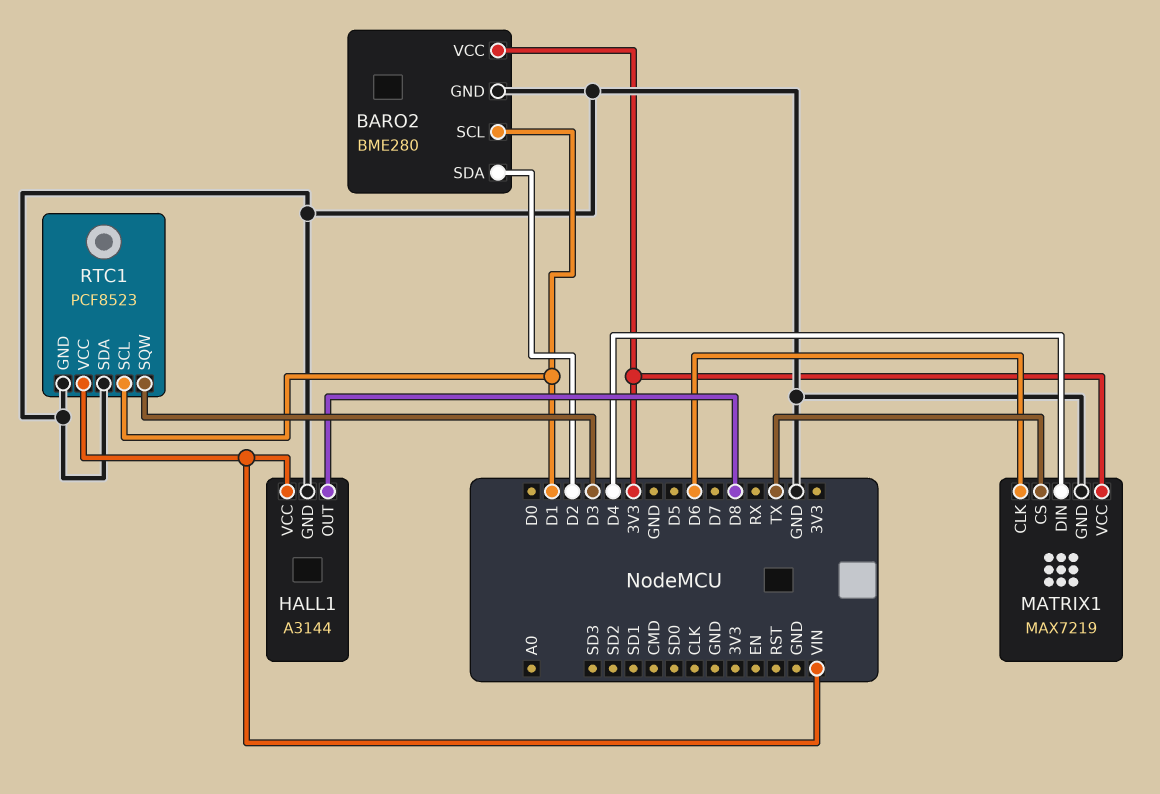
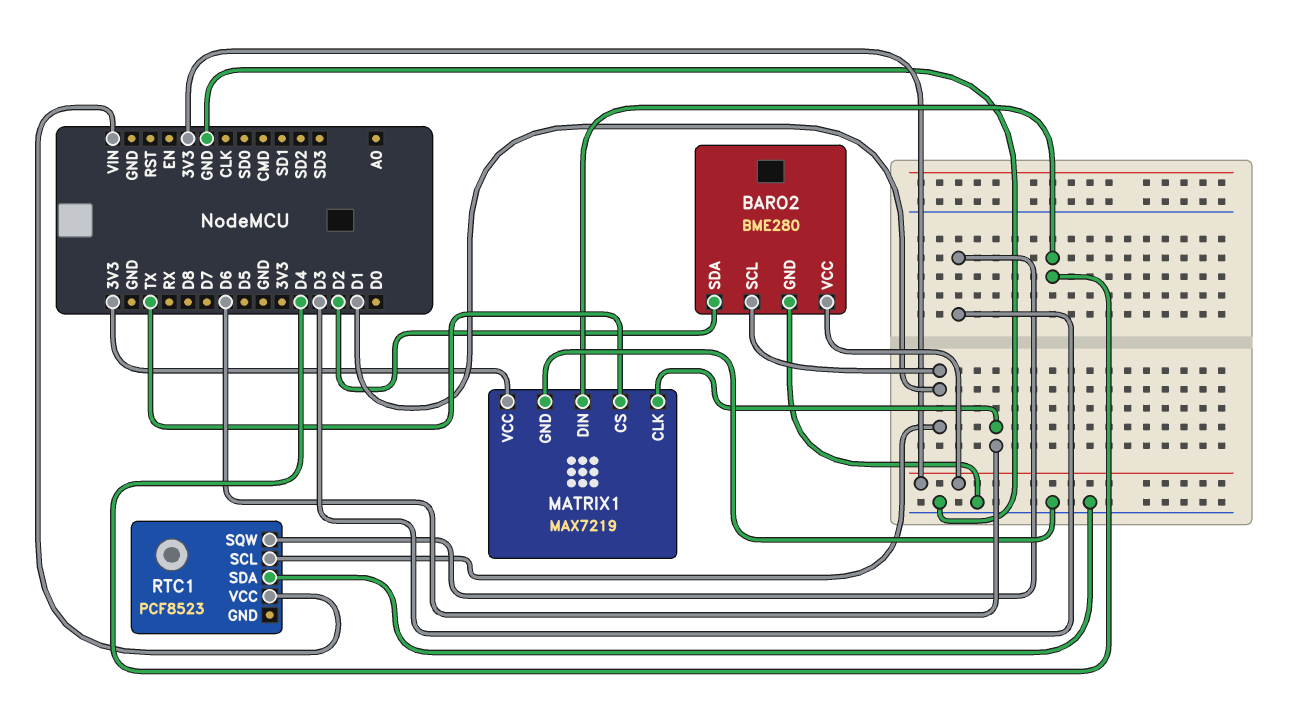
HALL1: A3144 -> none
HALL1 pin GND: GND -> none
HALL1 pin OUT: D8 -> none
HALL1 pin VCC: VIN -> none
RTC1 pin GND: GND -> none

